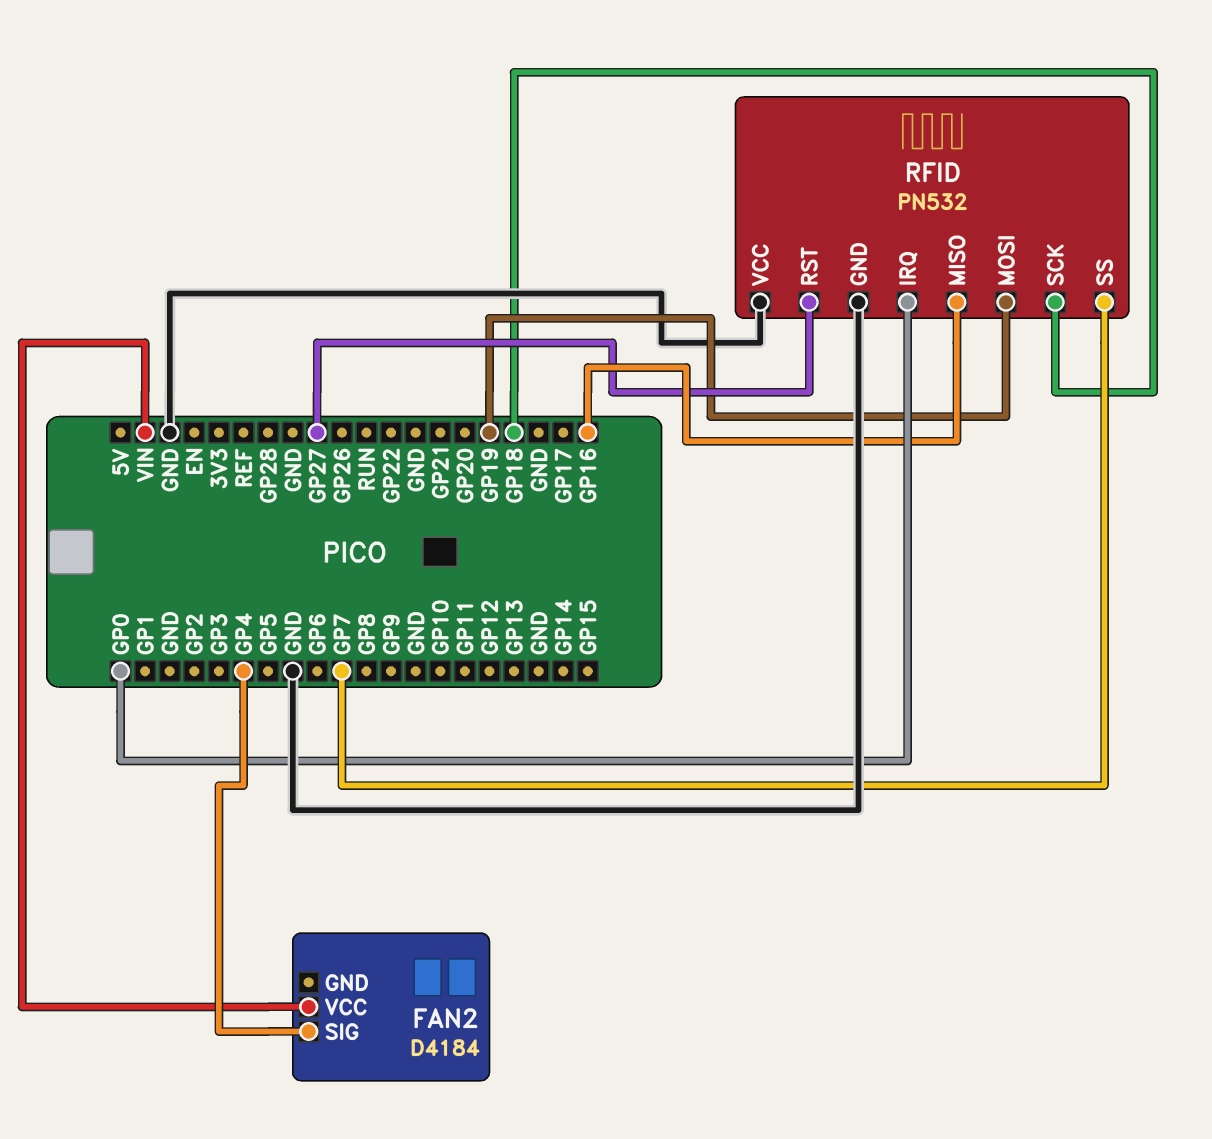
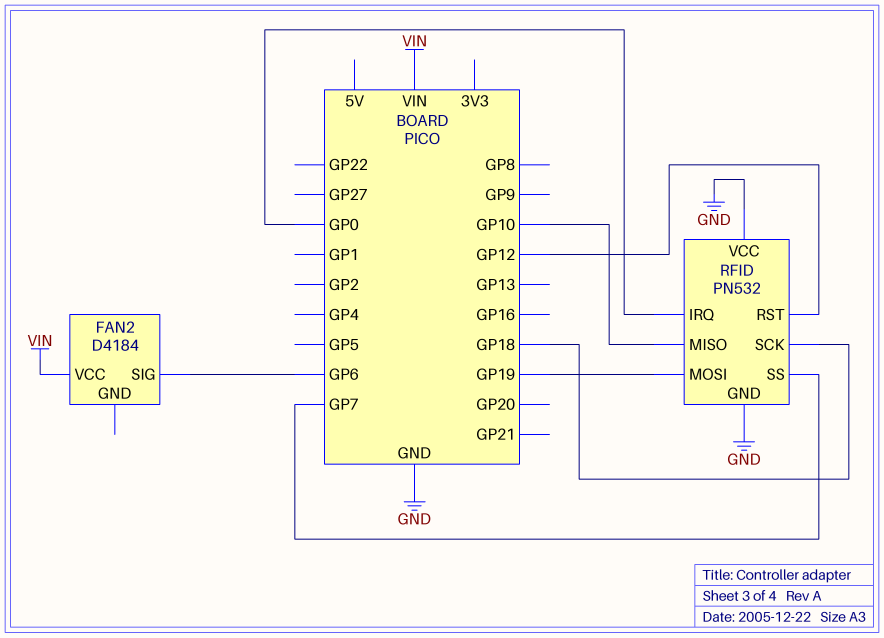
FAN2 pin SIG: GP4 -> GP6
RFID pin MISO: GP16 -> GP10
RFID pin RST: GP27 -> GP12

